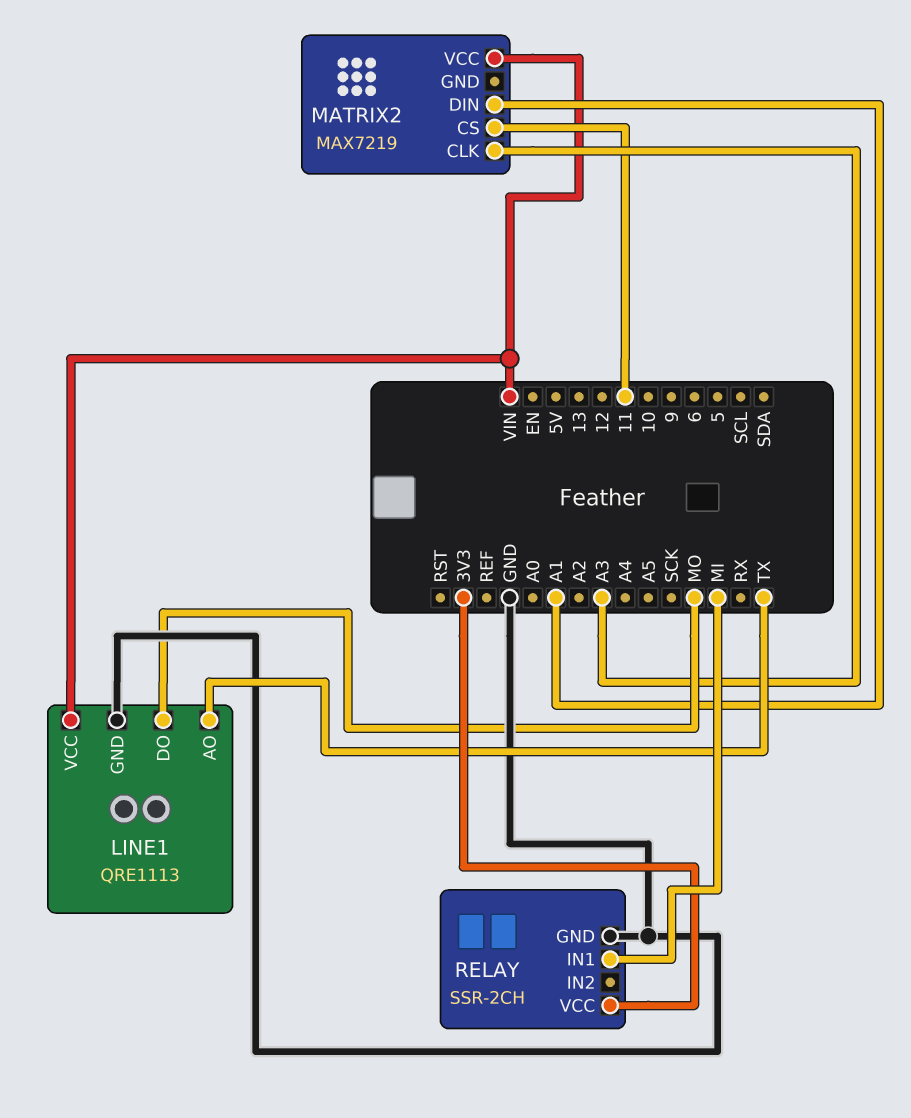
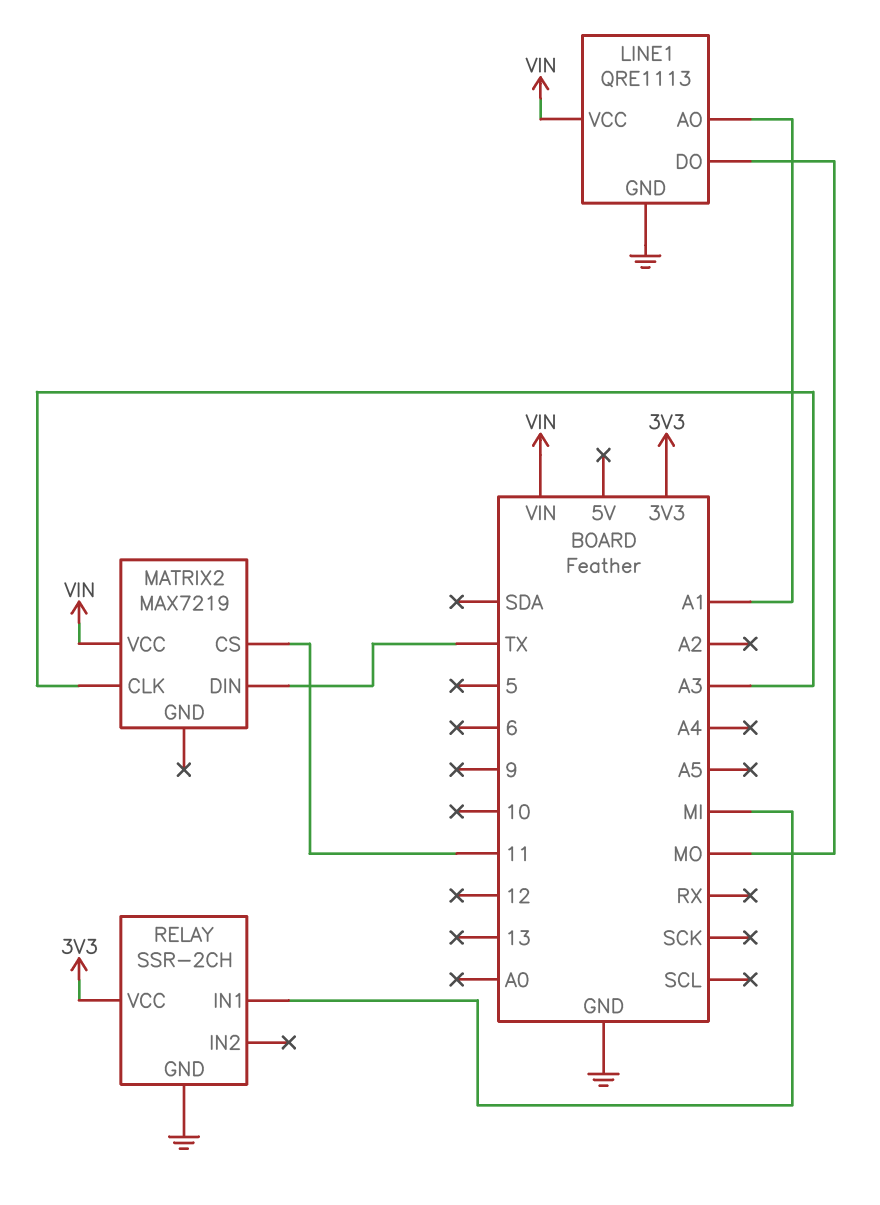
LINE1 pin AO: TX -> A1
MATRIX2 pin DIN: A1 -> TX

